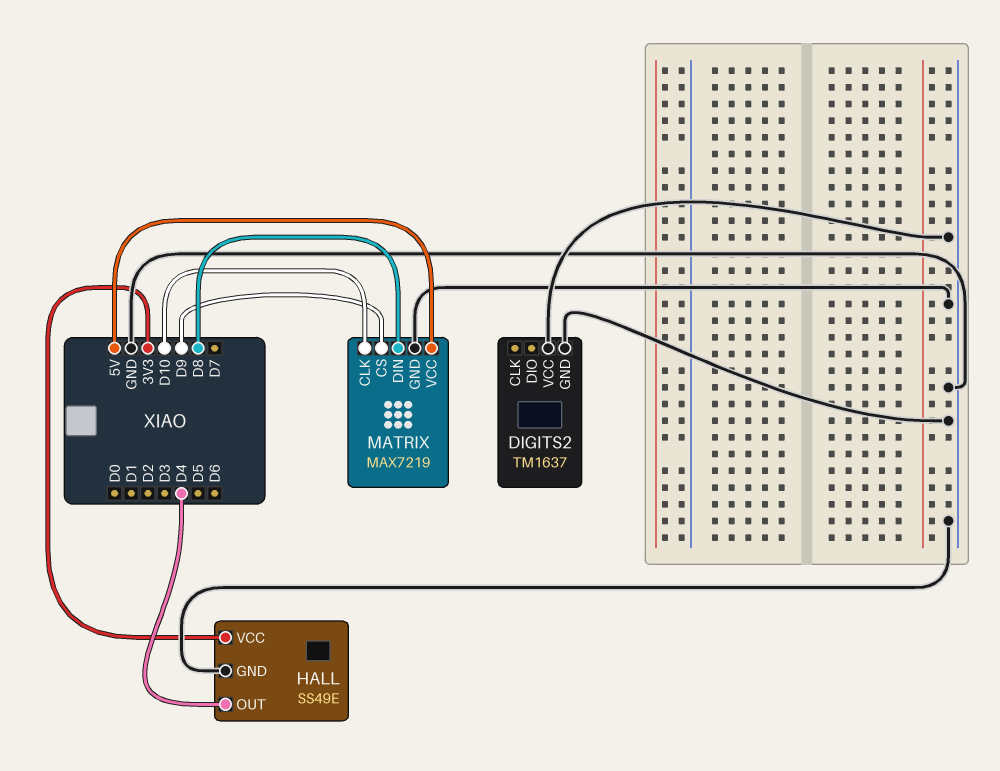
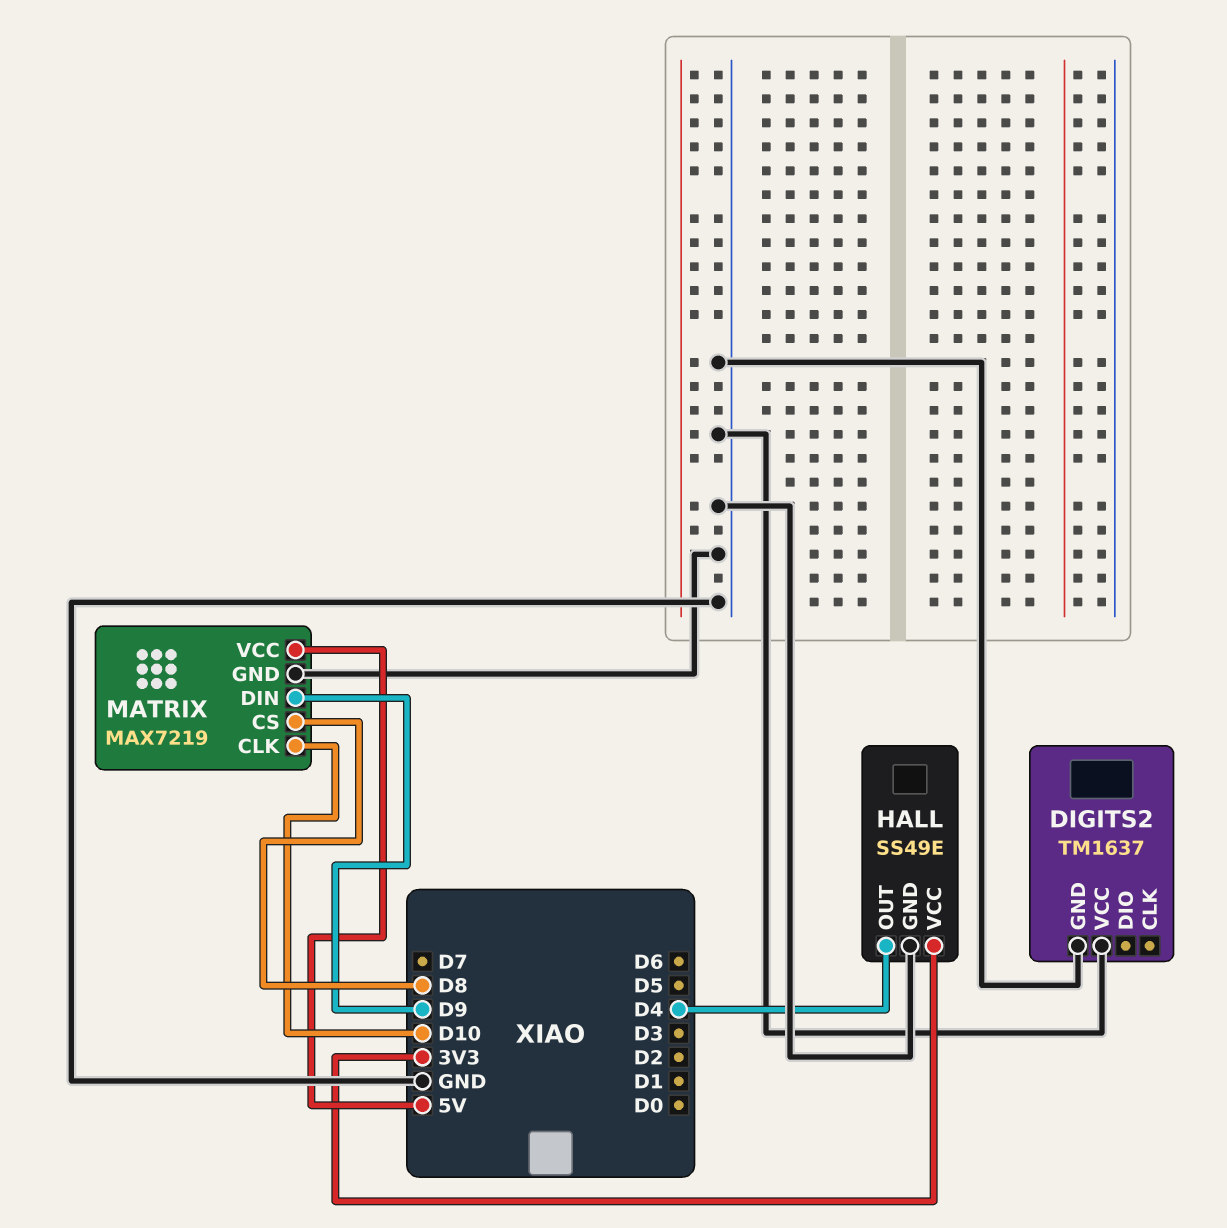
MATRIX pin CS: D9 -> D8
MATRIX pin DIN: D8 -> D9

